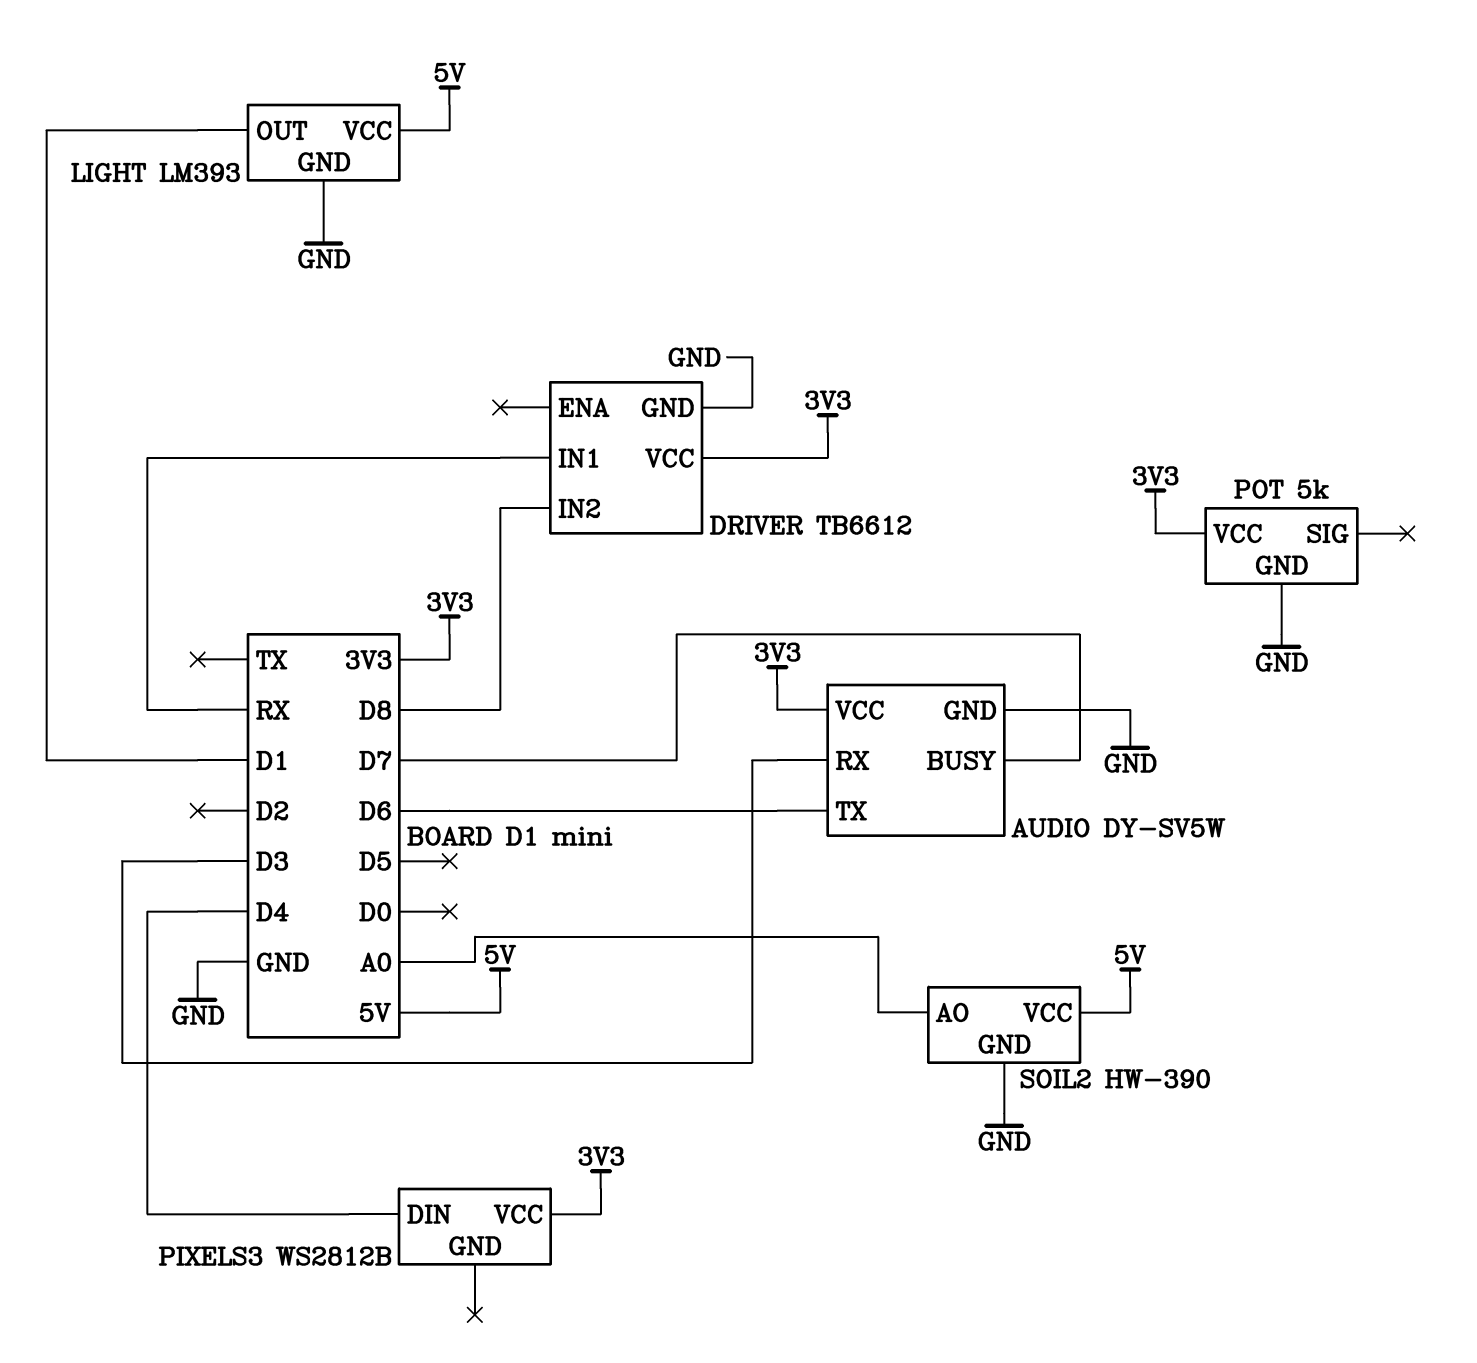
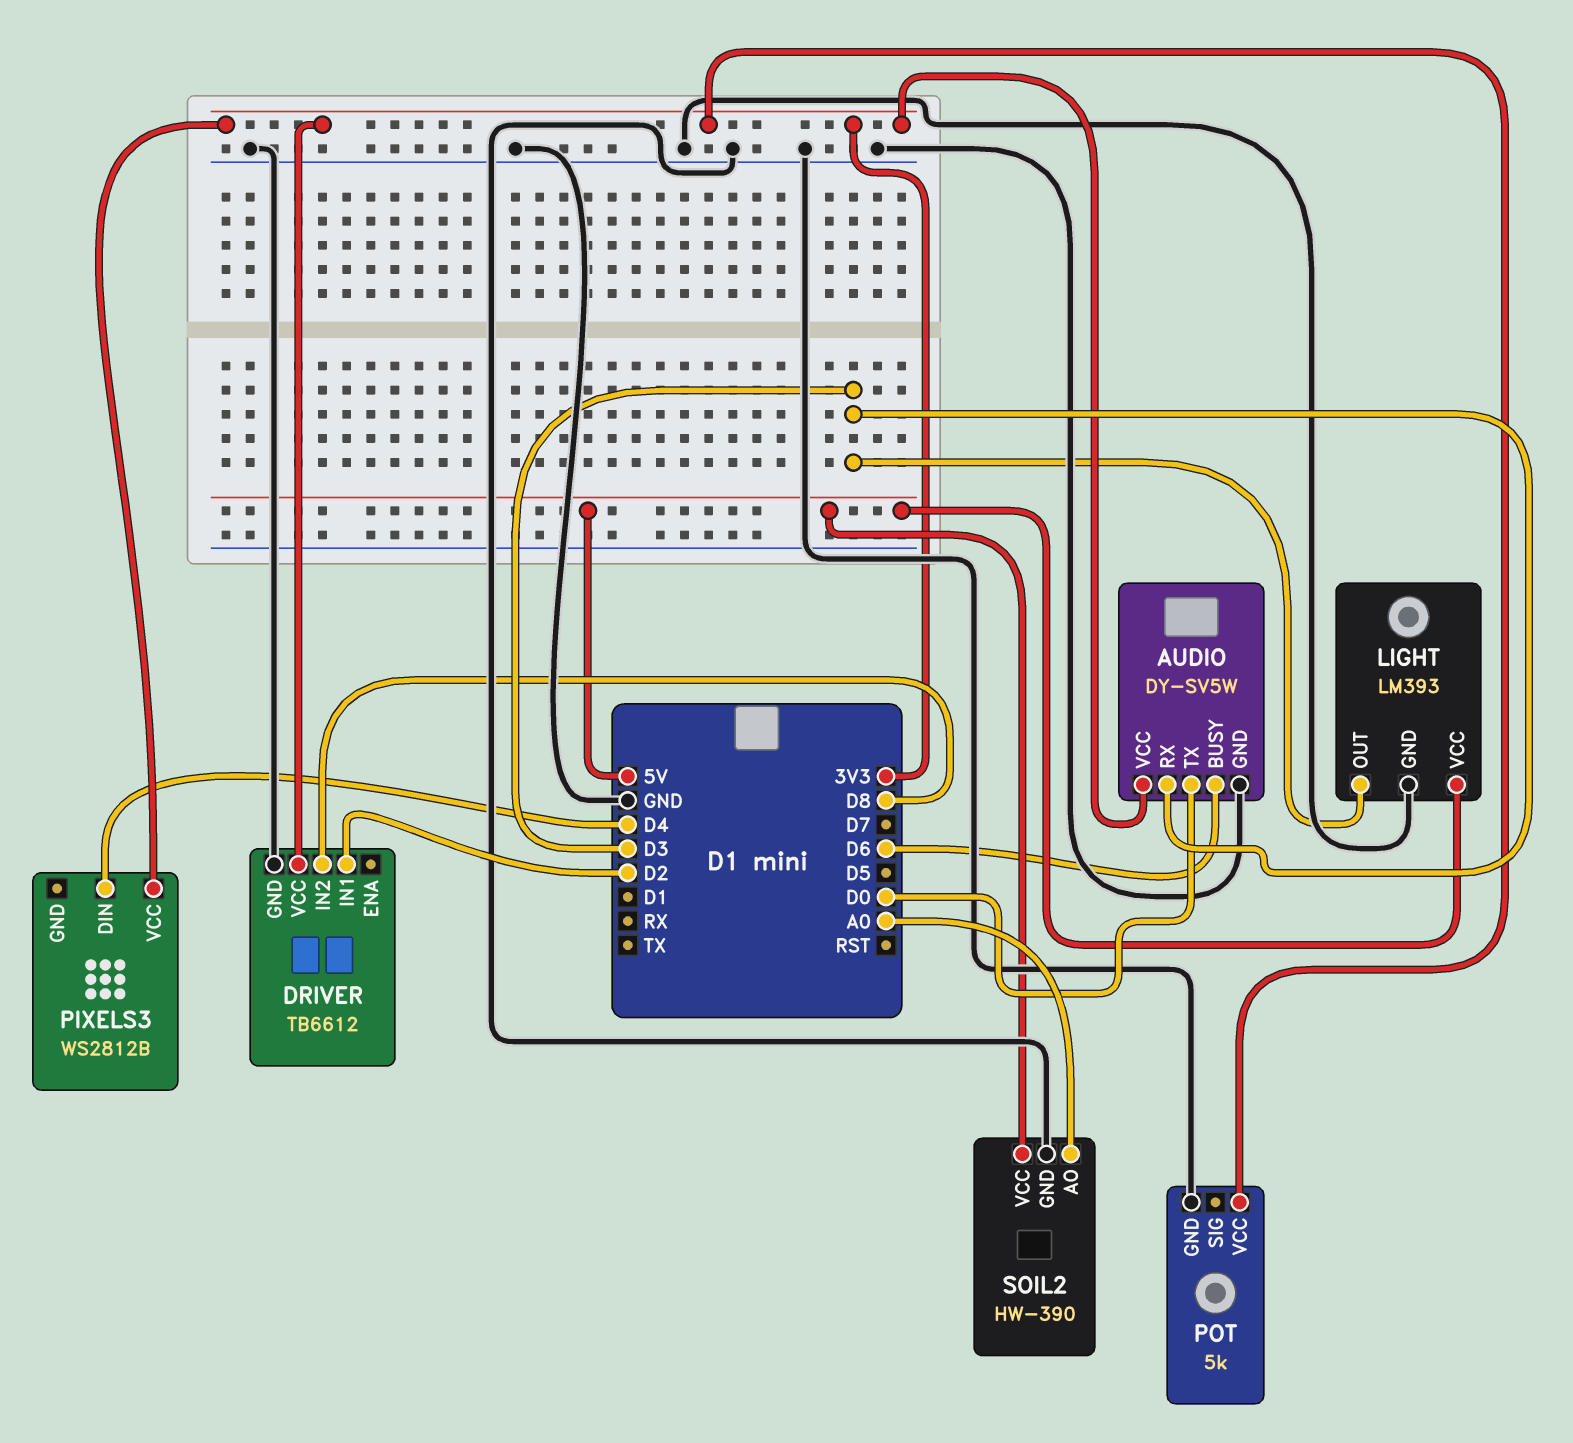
AUDIO pin BUSY: D7 -> D6
AUDIO pin TX: D6 -> D0
DRIVER pin IN1: RX -> D2
LIGHT pin OUT: D1 -> D3

